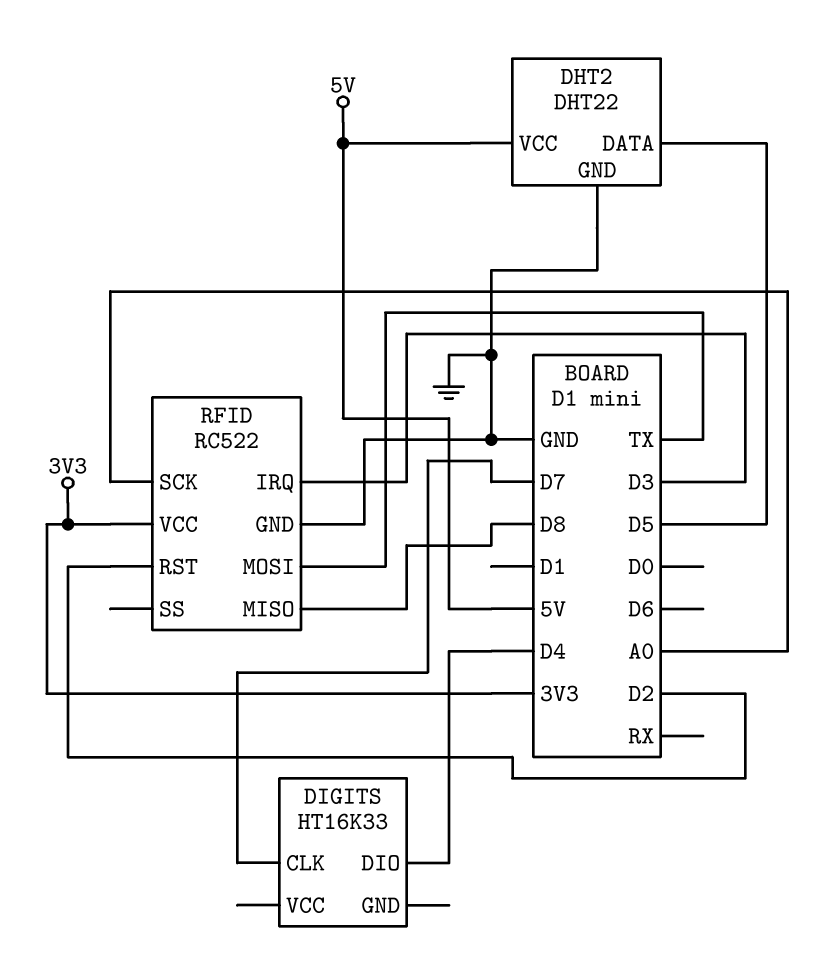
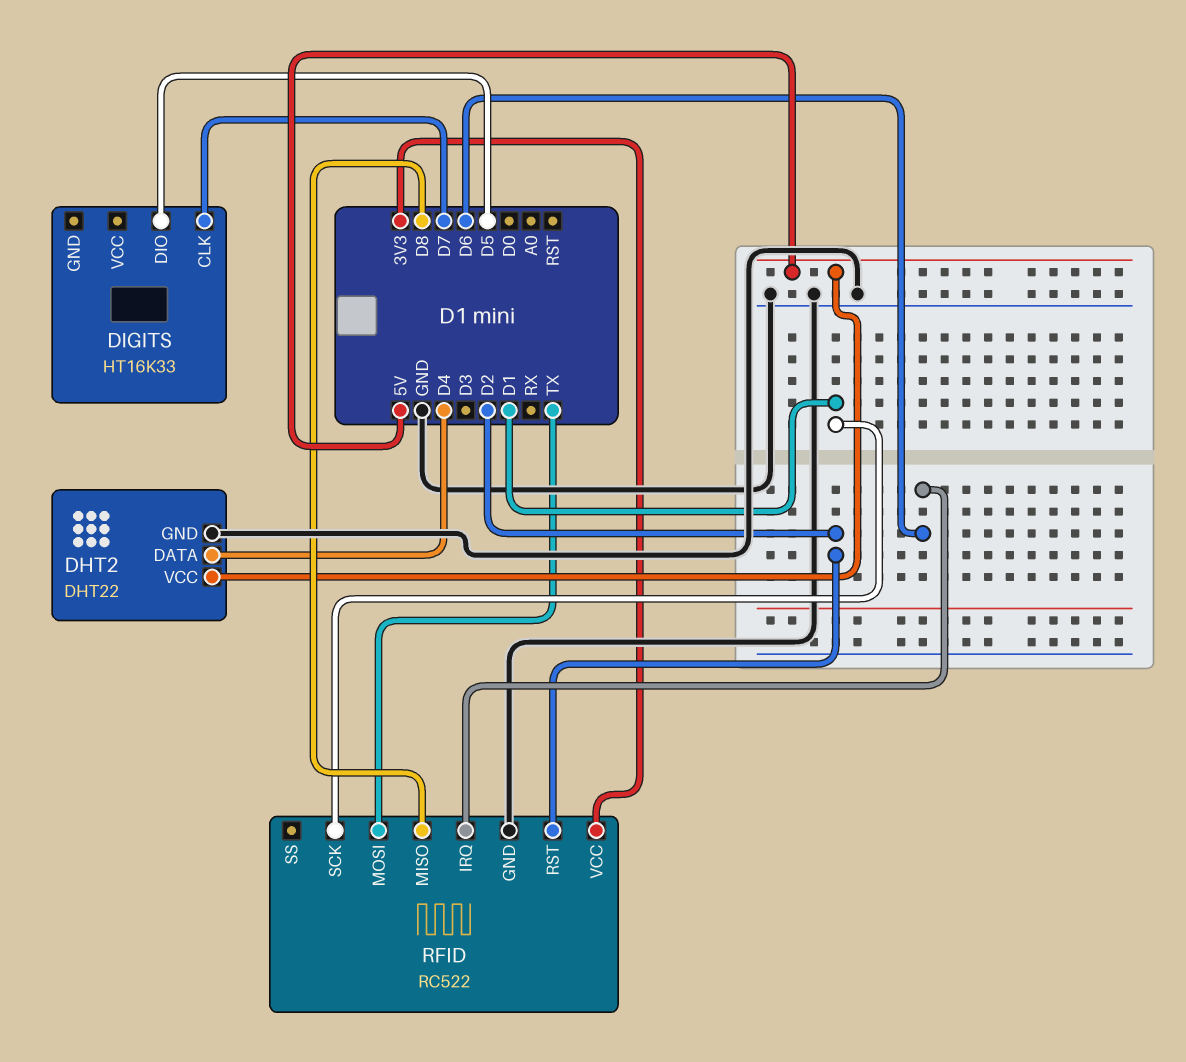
DHT2 pin DATA: D5 -> D4
DIGITS pin DIO: D4 -> D5
RFID pin IRQ: D3 -> D6
RFID pin SCK: A0 -> D1

